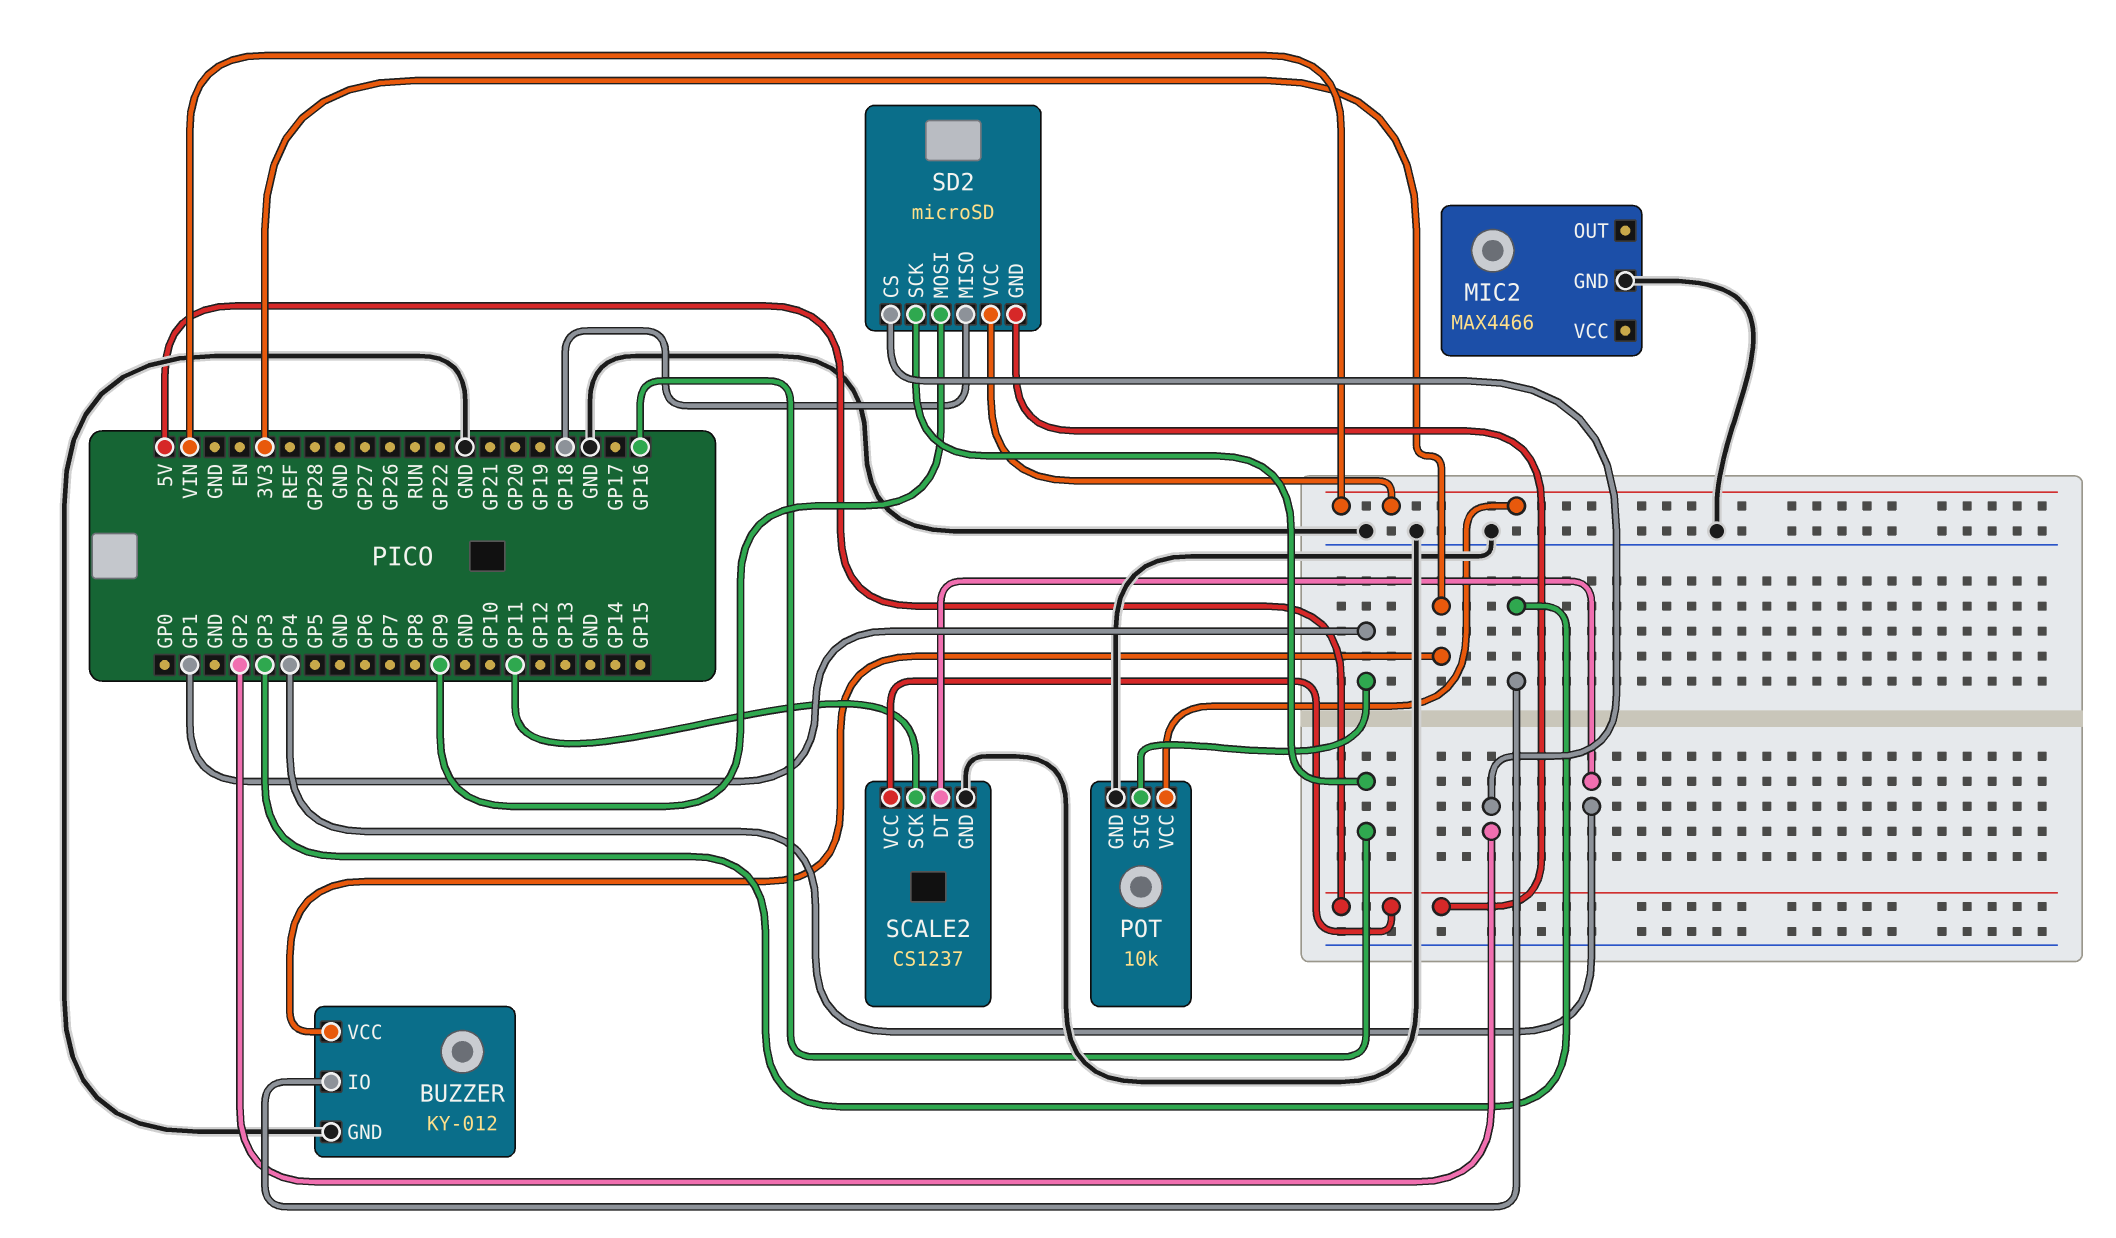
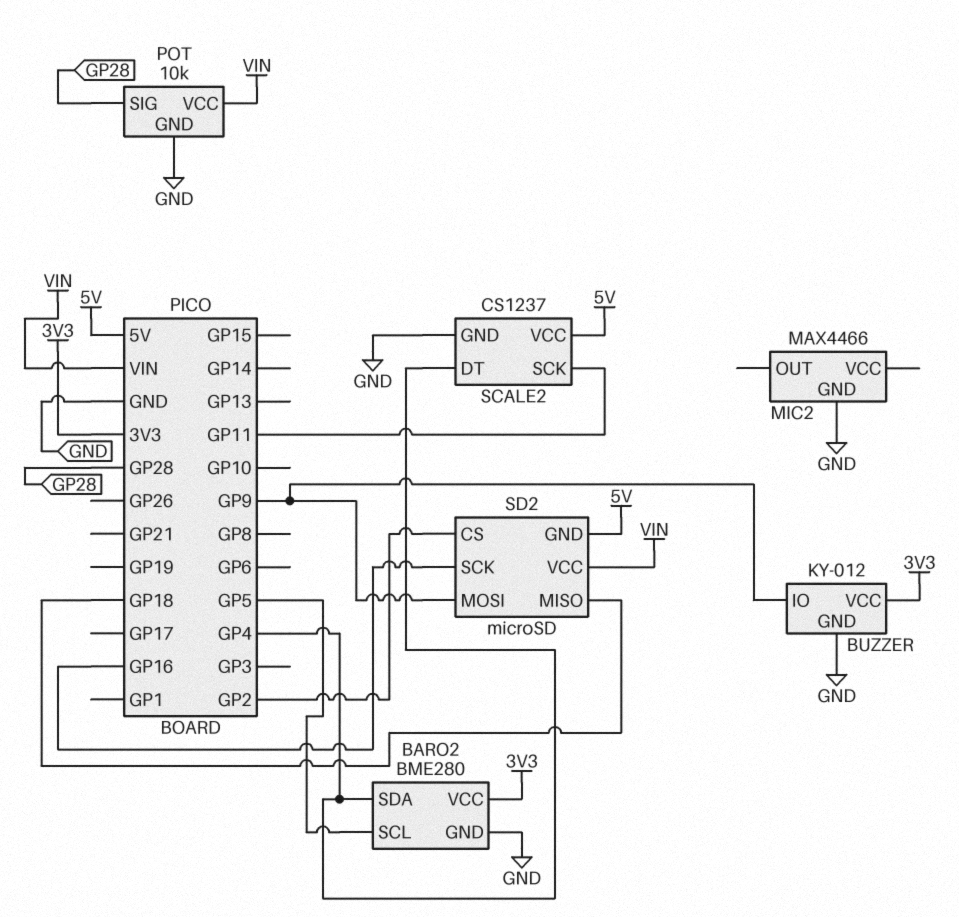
BARO2: none -> BME280
BARO2 pin GND: none -> GND
BARO2 pin SCL: none -> GP5
BARO2 pin SDA: none -> GP4
BARO2 pin VCC: none -> 3V3
BUZZER pin IO: GP3 -> GP9
POT pin SIG: GP1 -> GP28

